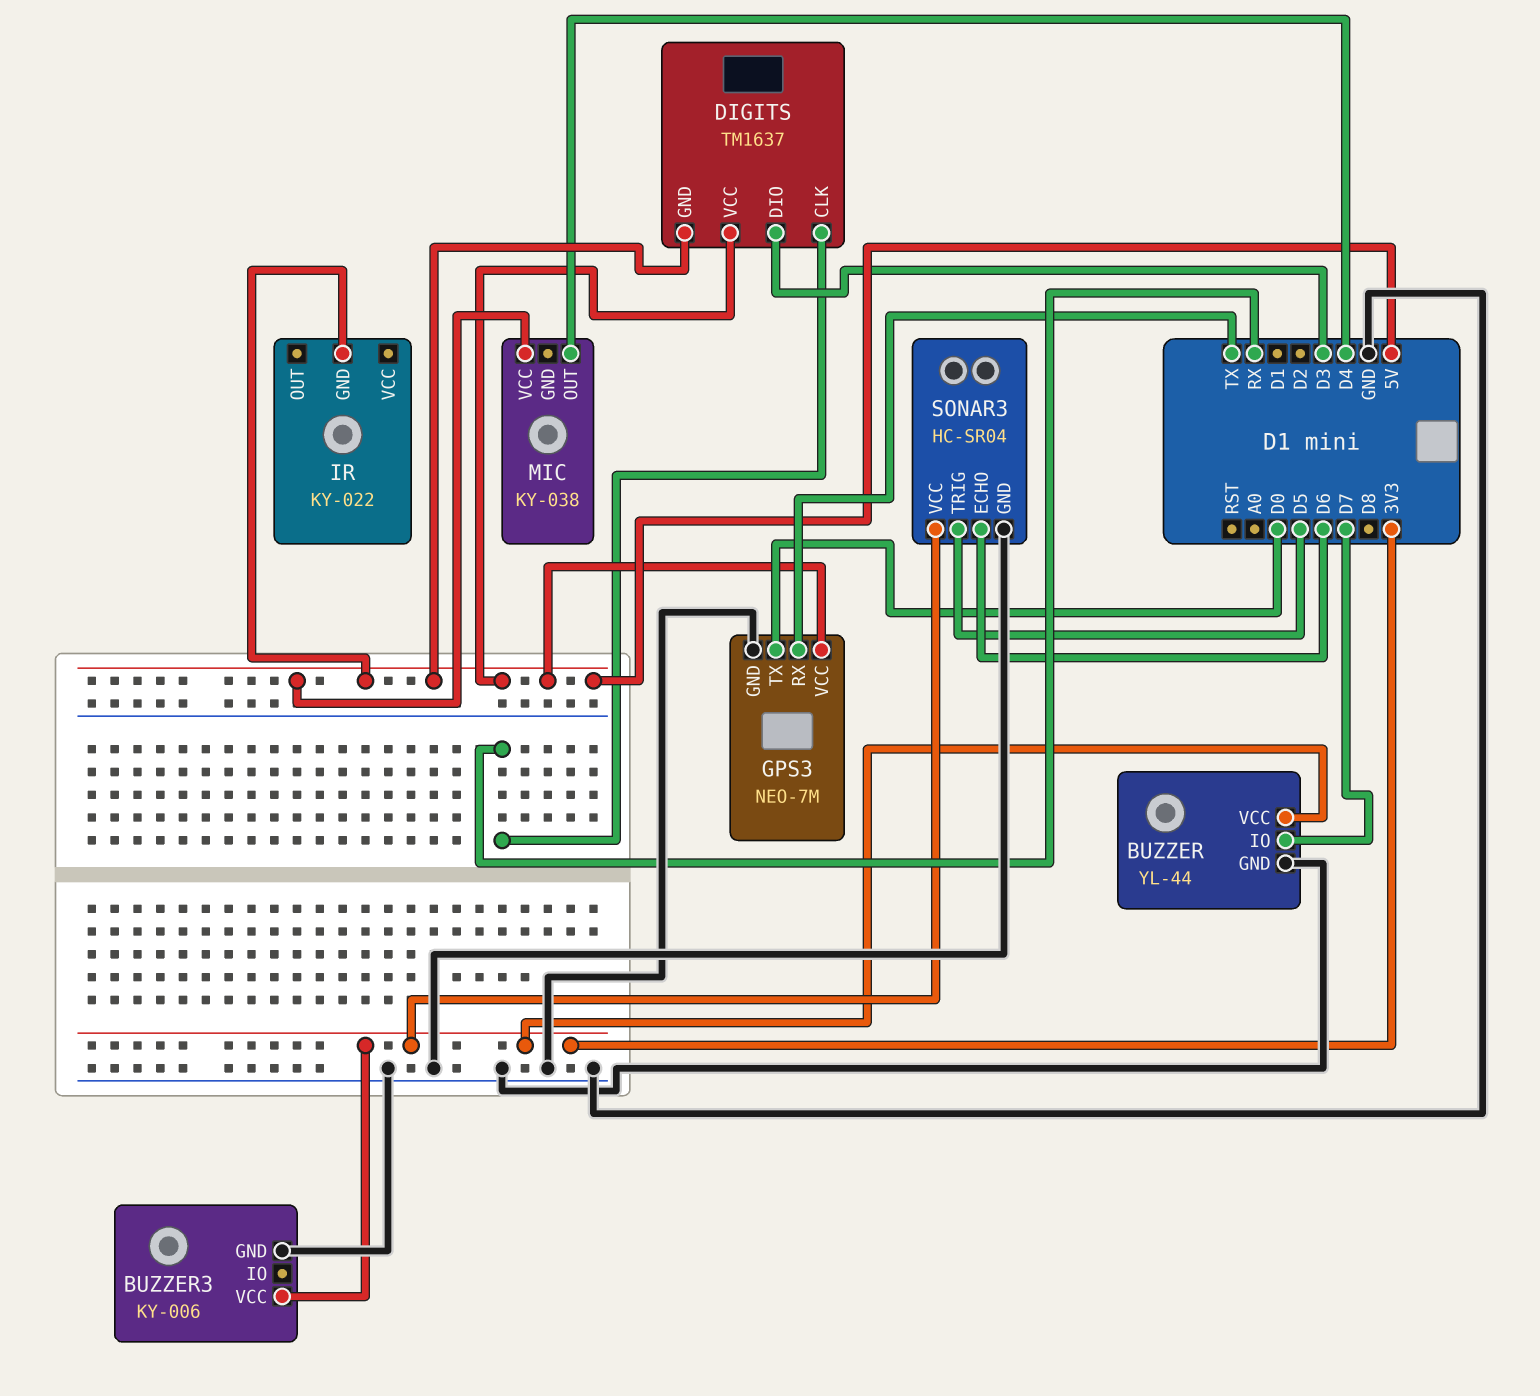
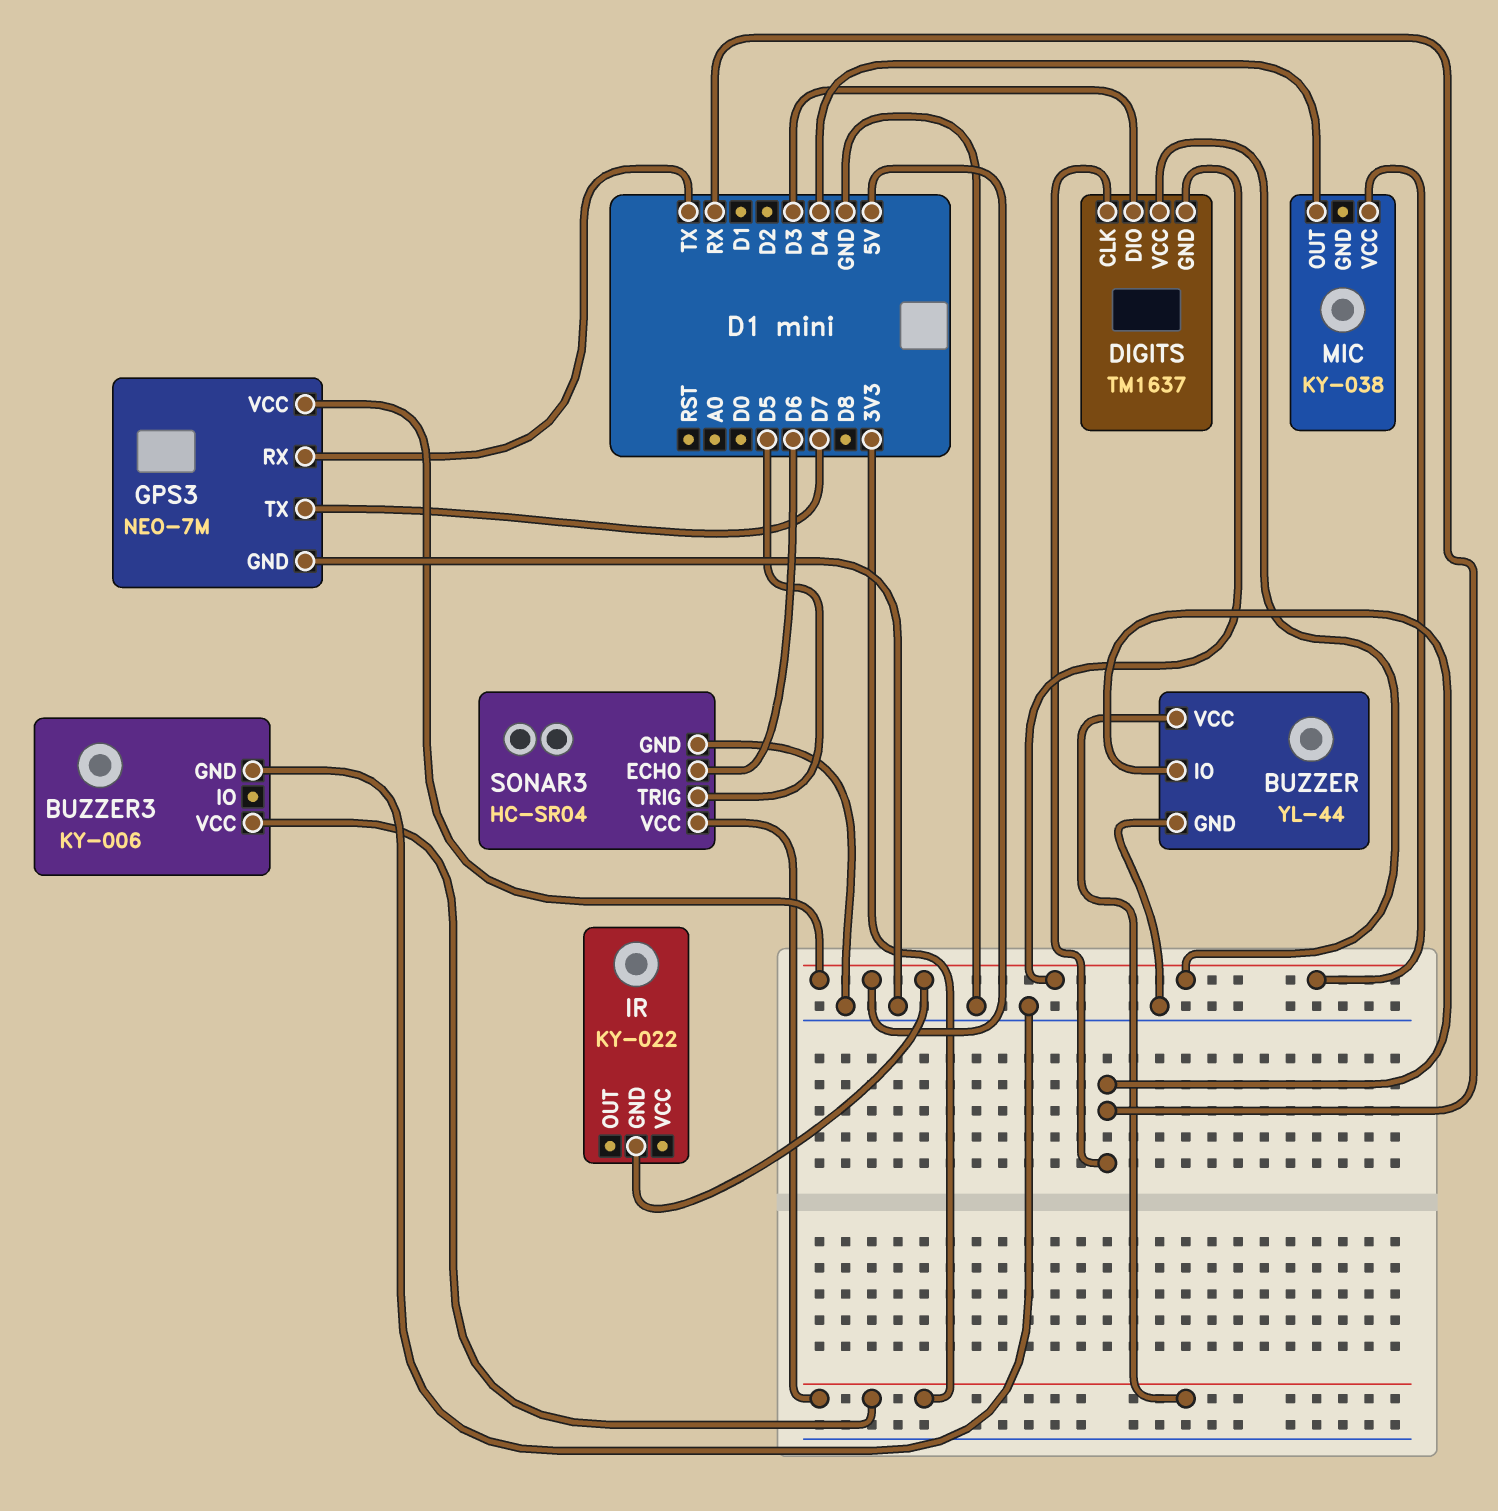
BUZZER pin IO: D7 -> RX
GPS3 pin TX: D0 -> D7

